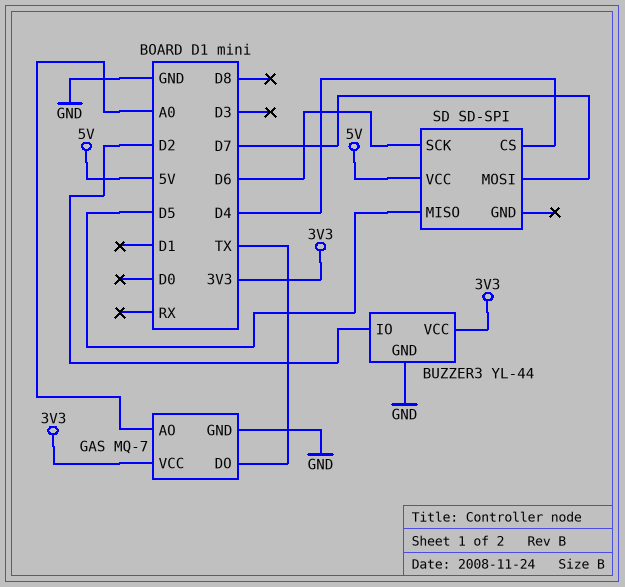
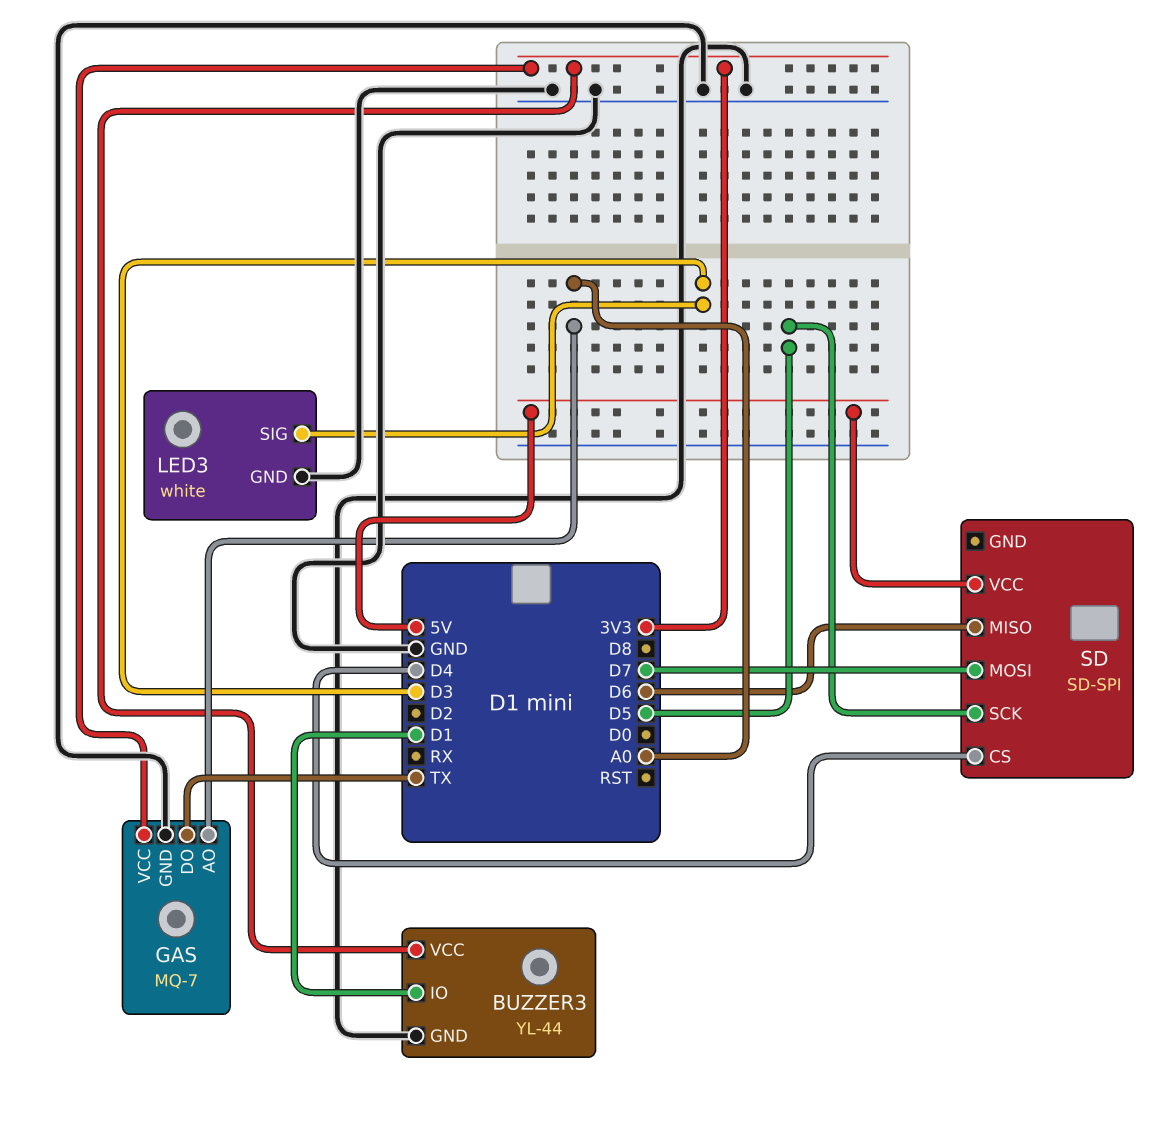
BUZZER3 pin IO: D2 -> D1
LED3: none -> white
LED3 pin GND: none -> GND
LED3 pin SIG: none -> D3
SD pin MISO: D5 -> D6
SD pin SCK: D6 -> D5

